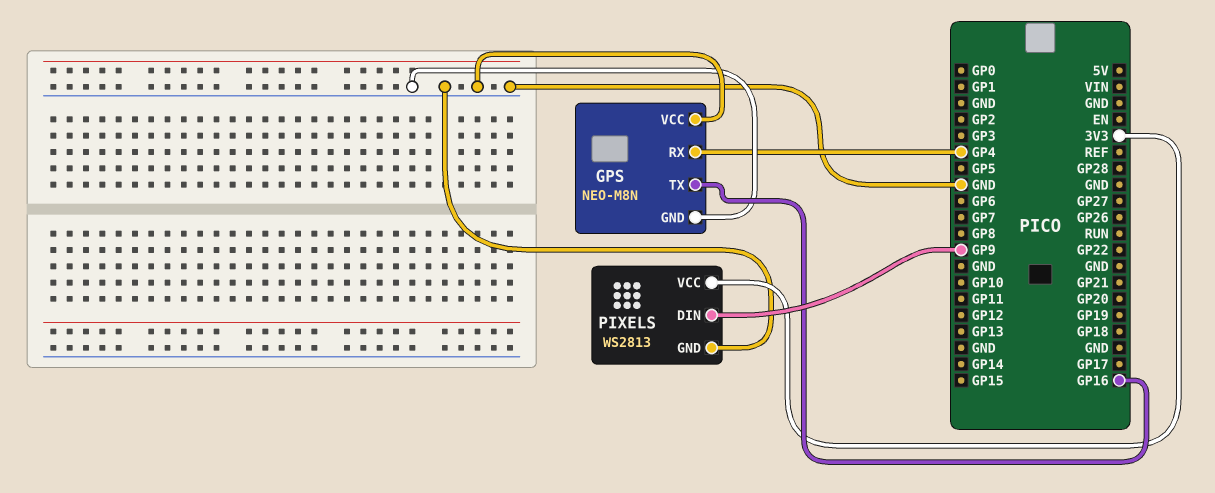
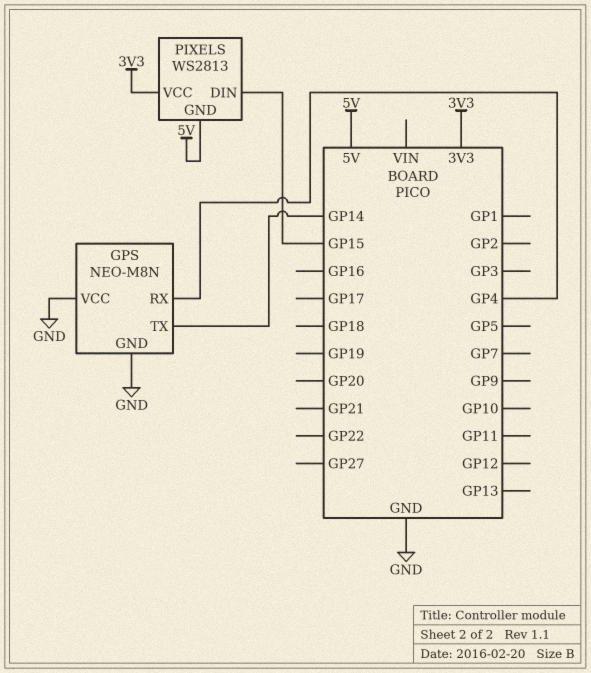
GPS pin TX: GP16 -> GP14
PIXELS pin DIN: GP9 -> GP15
PIXELS pin GND: GND -> 5V

